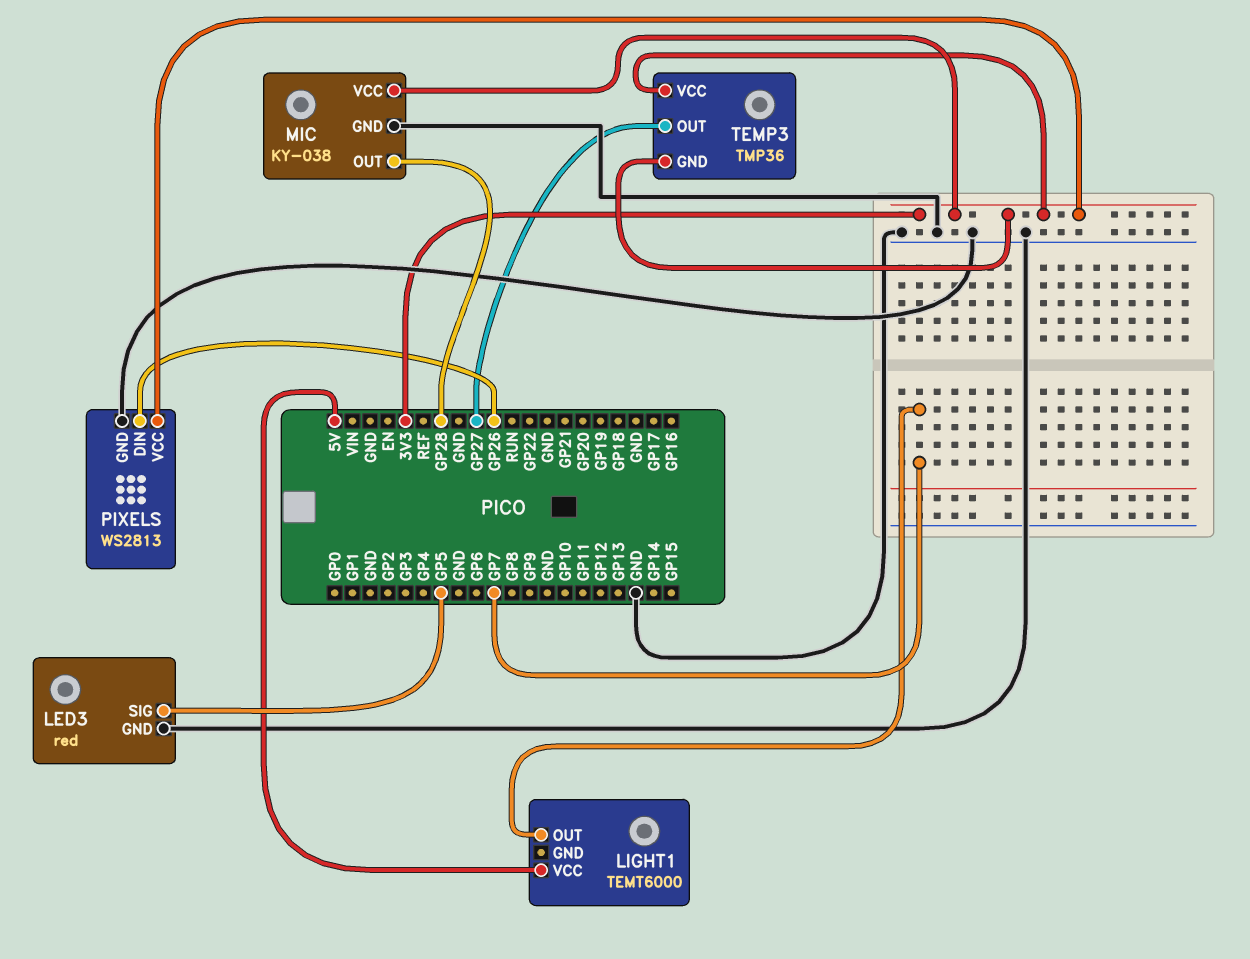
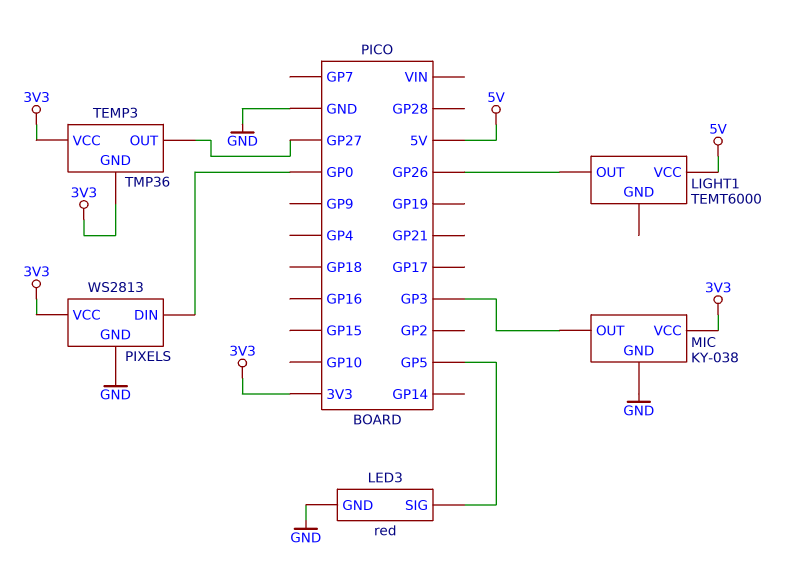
LIGHT1 pin OUT: GP7 -> GP26
MIC pin OUT: GP28 -> GP3
PIXELS pin DIN: GP26 -> GP0

